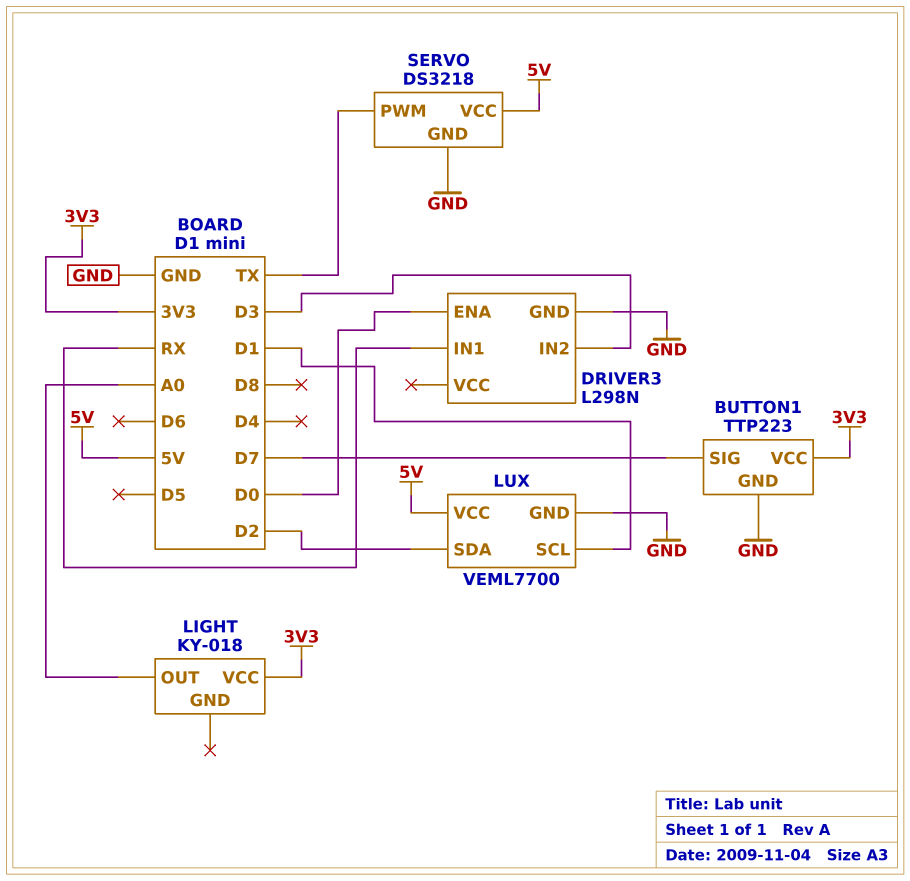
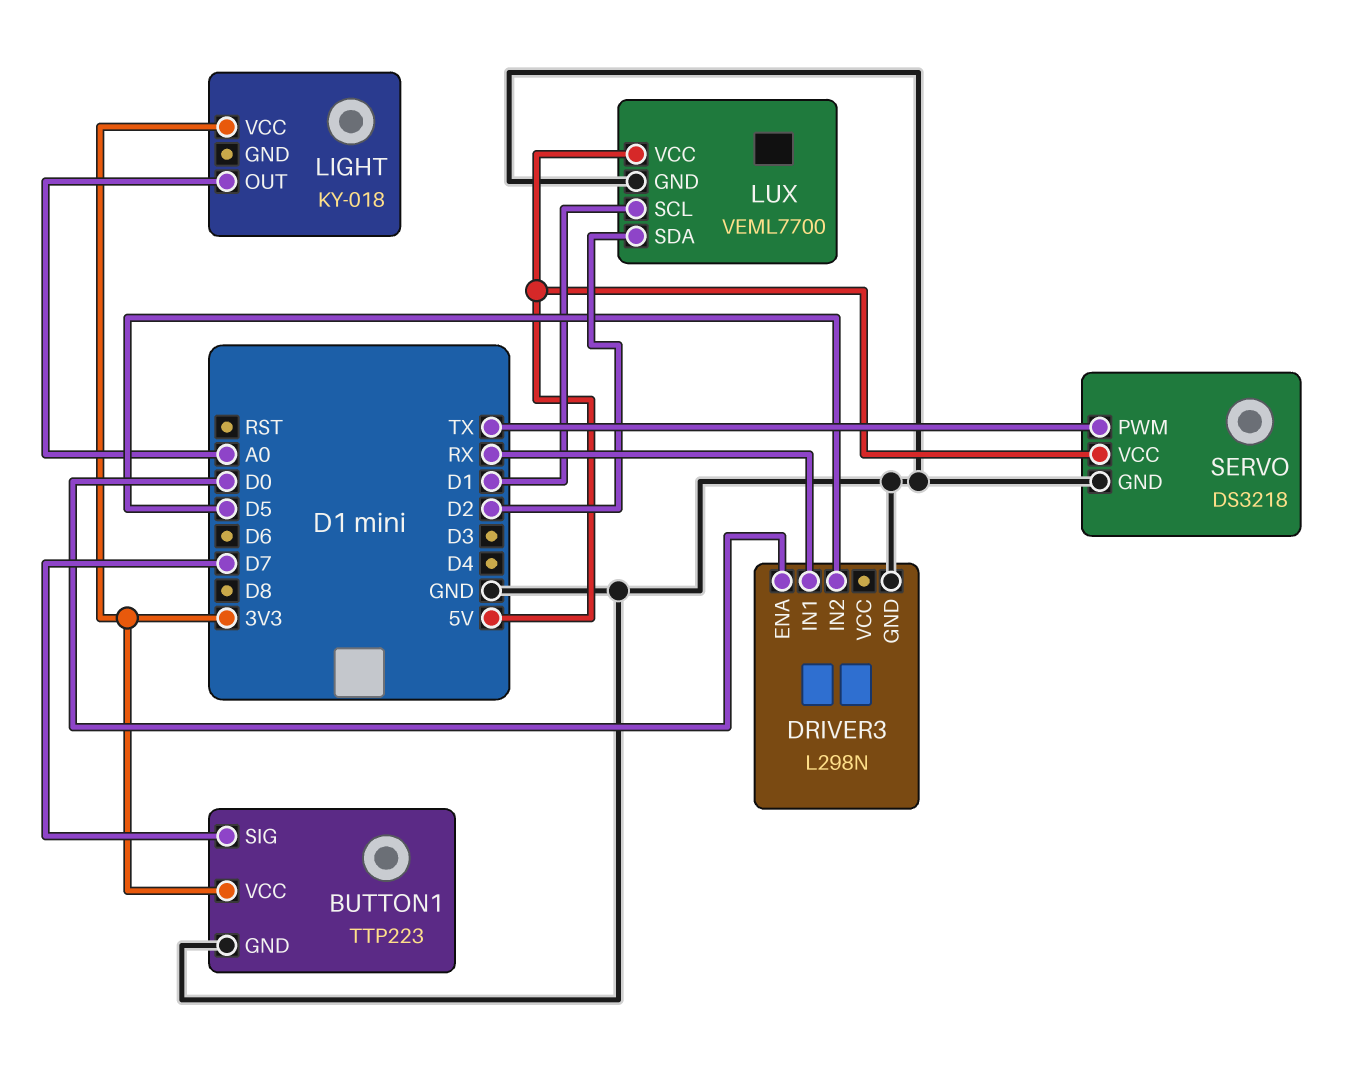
DRIVER3 pin IN2: D3 -> D5

